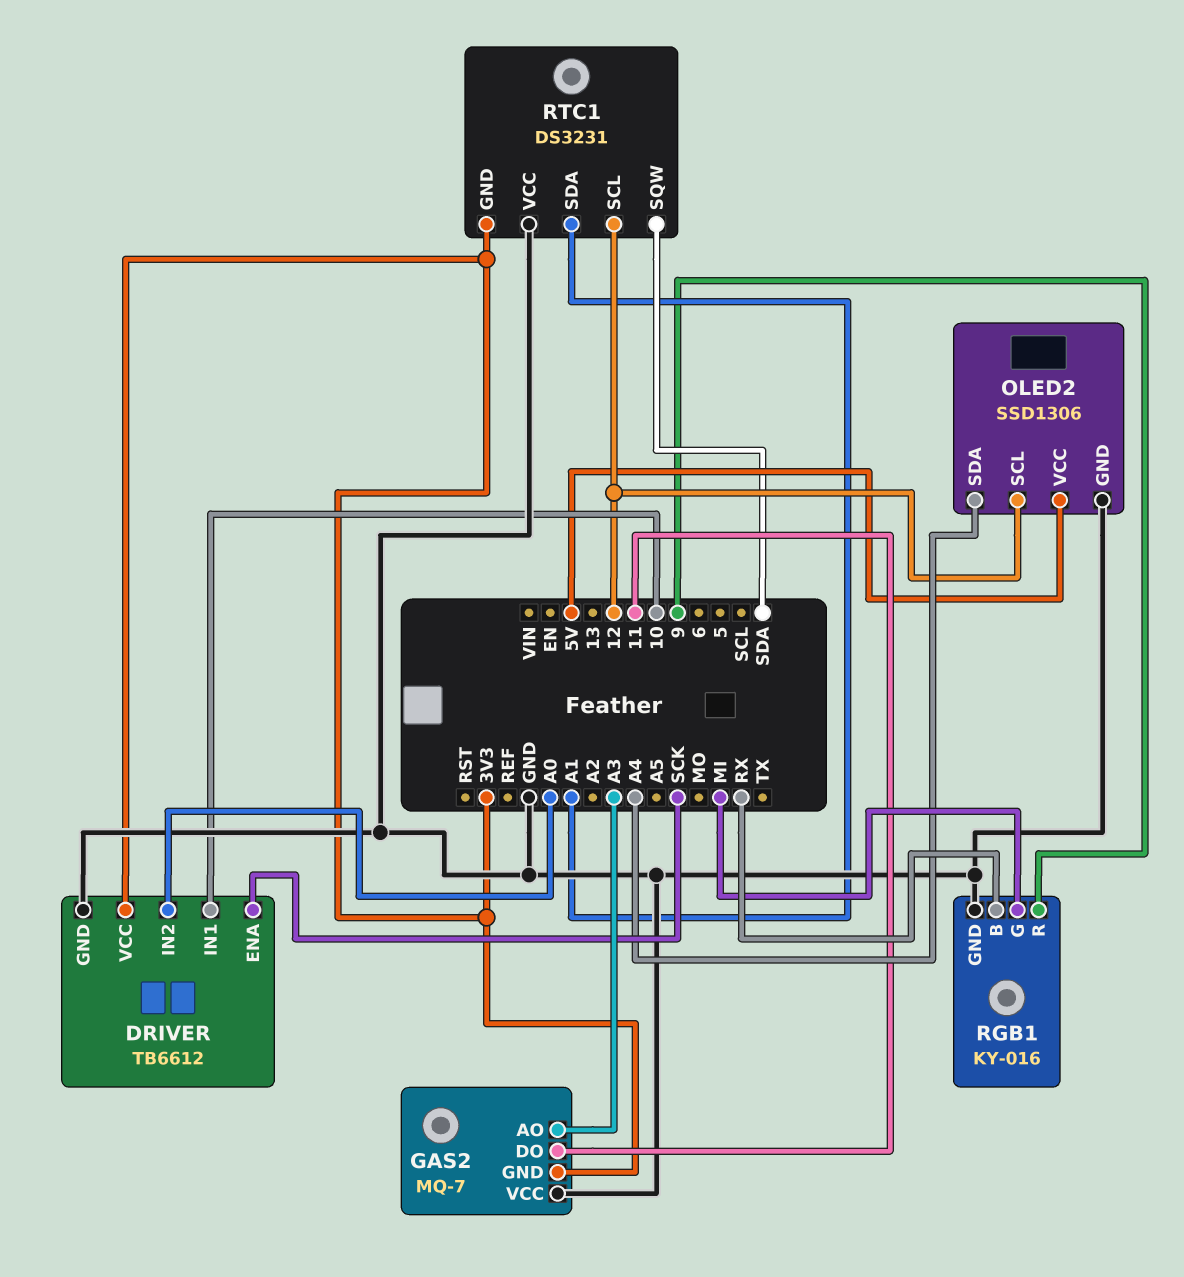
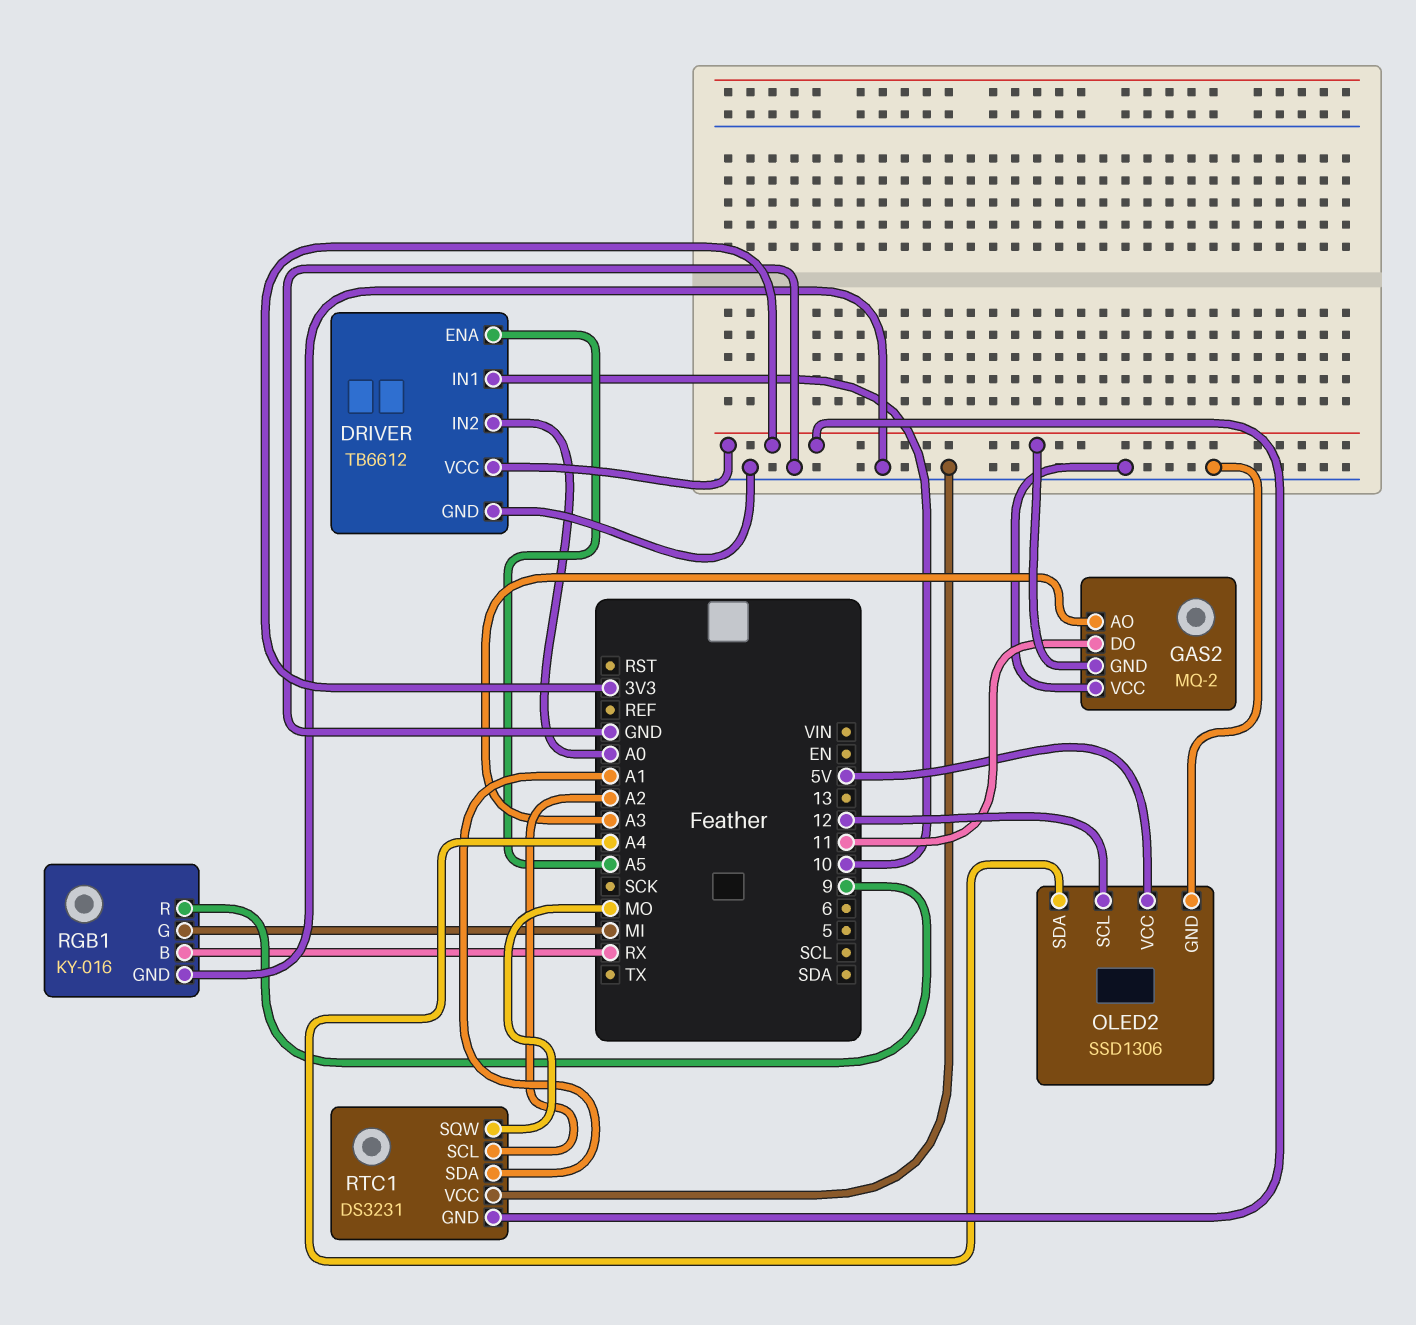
DRIVER pin ENA: SCK -> A5
GAS2: MQ-7 -> MQ-2
RTC1 pin SCL: 12 -> A2
RTC1 pin SQW: SDA -> MO

